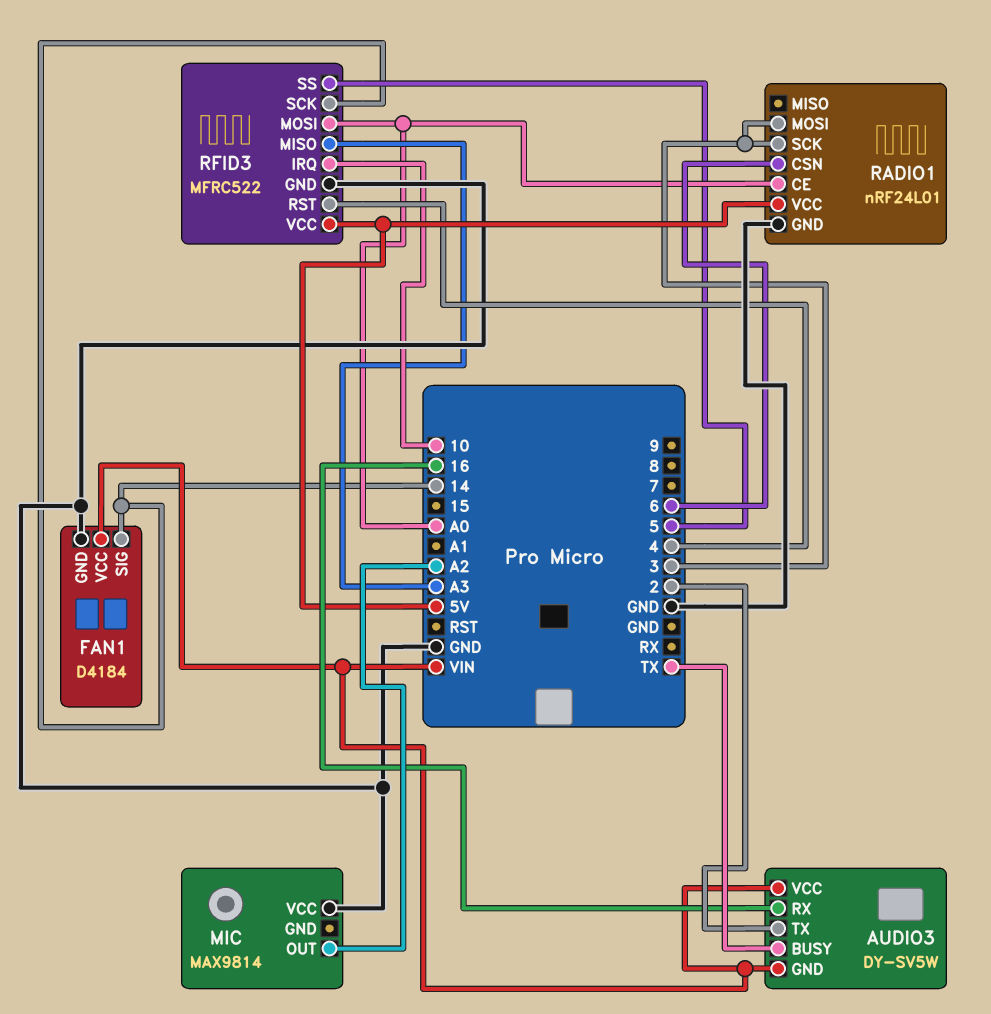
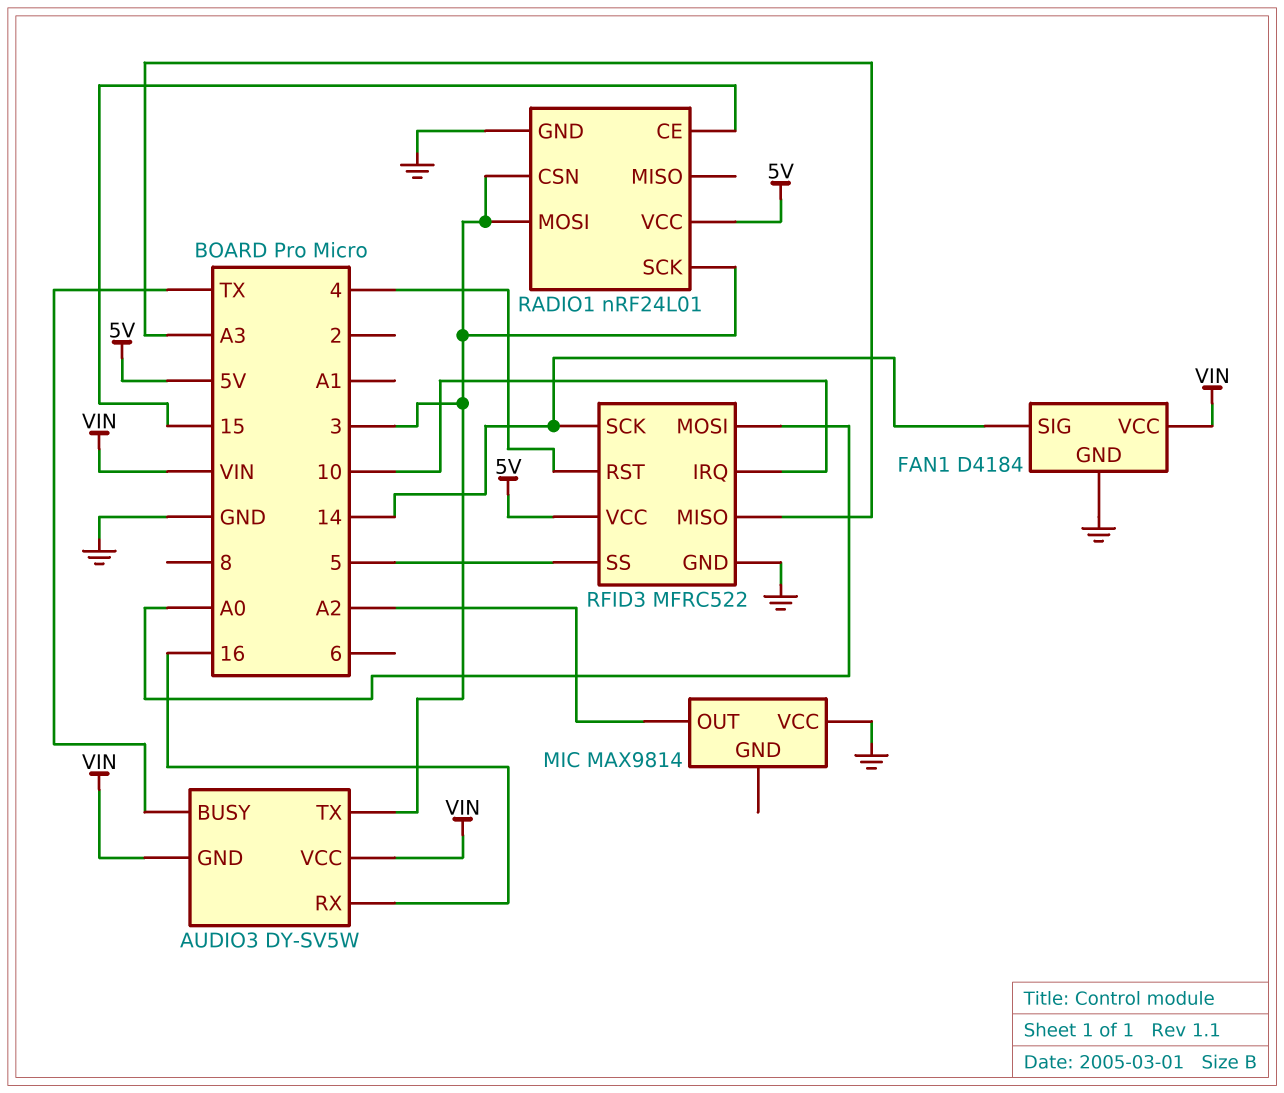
AUDIO3 pin TX: 2 -> 3
RADIO1 pin CE: A0 -> 15
RADIO1 pin CSN: 6 -> 3

